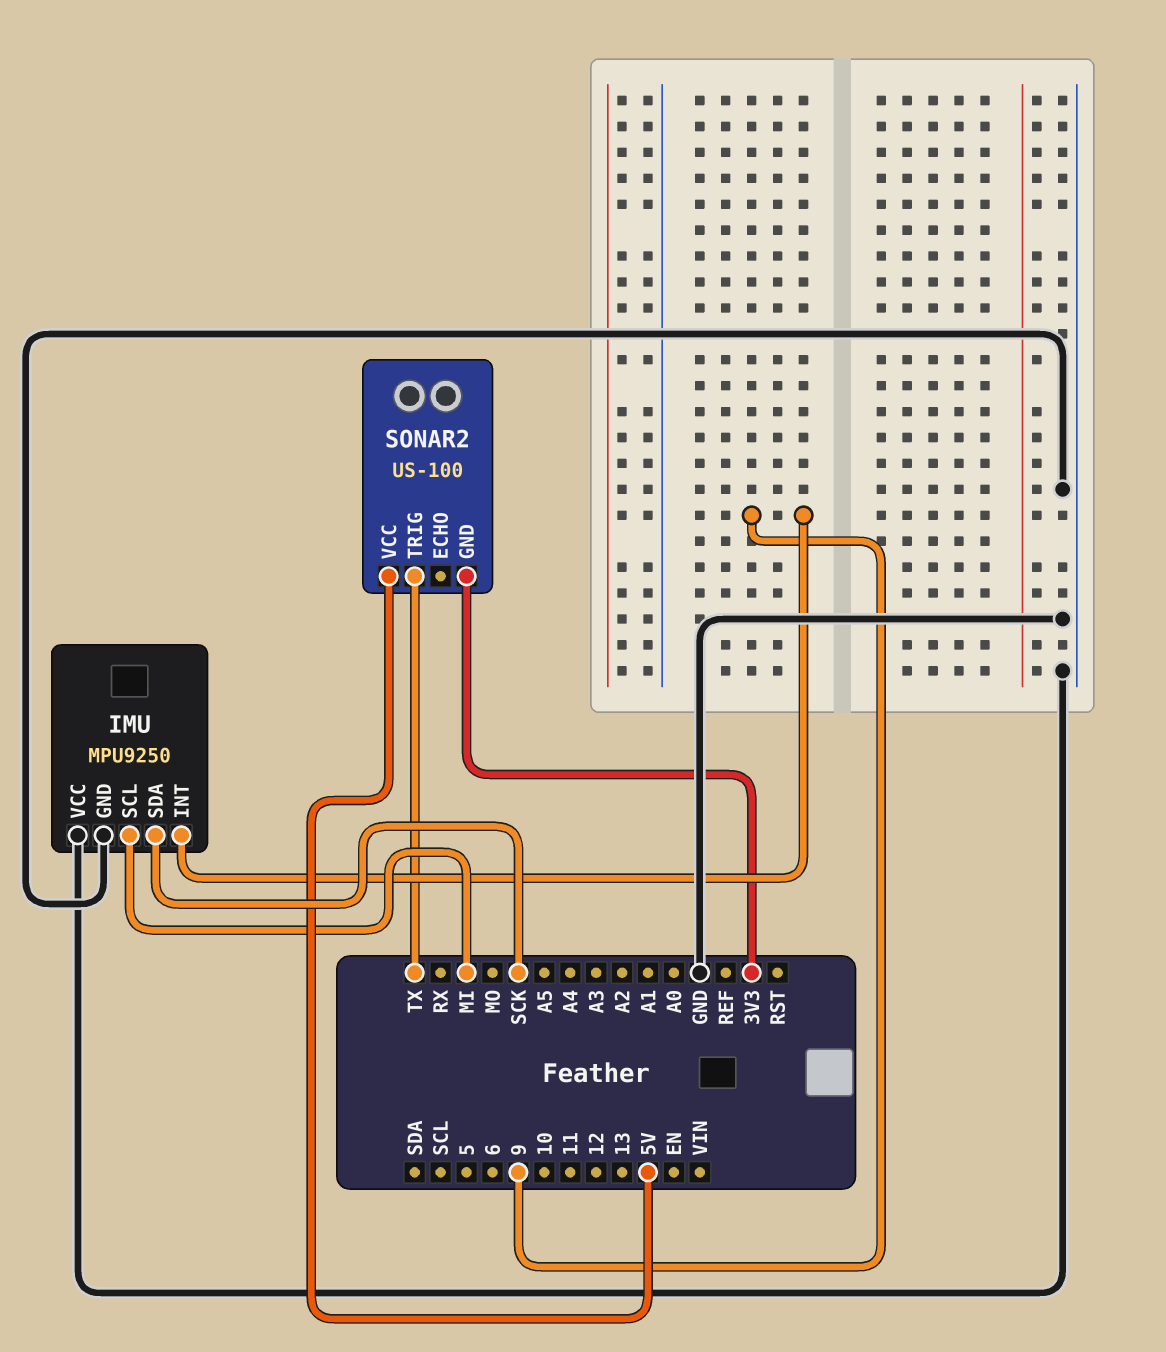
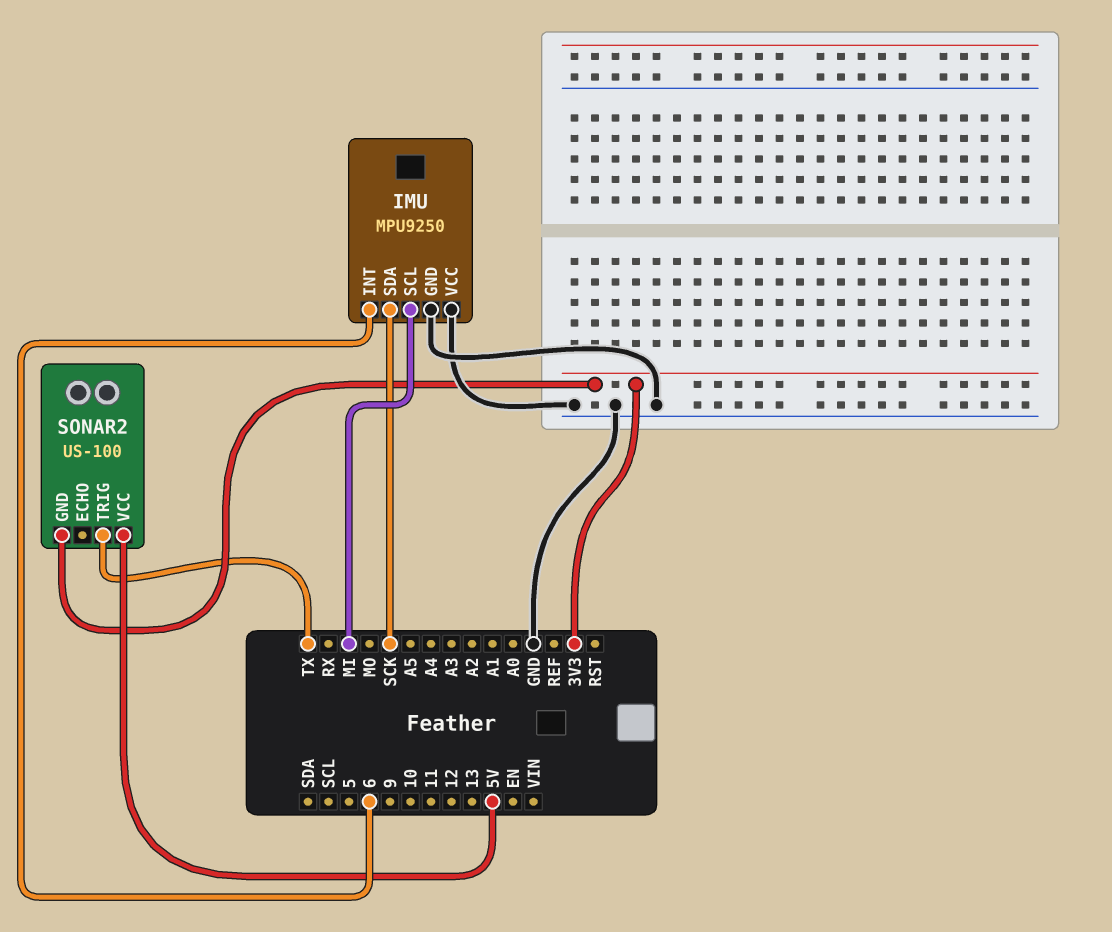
IMU pin INT: 9 -> 6

